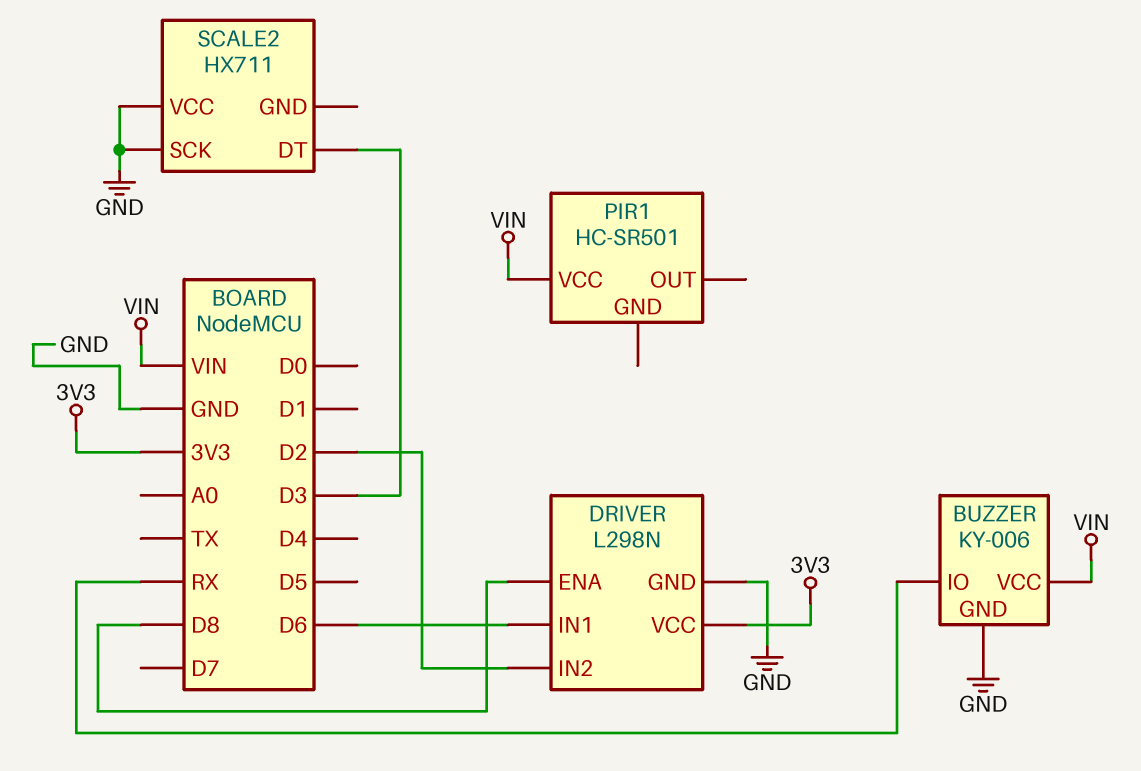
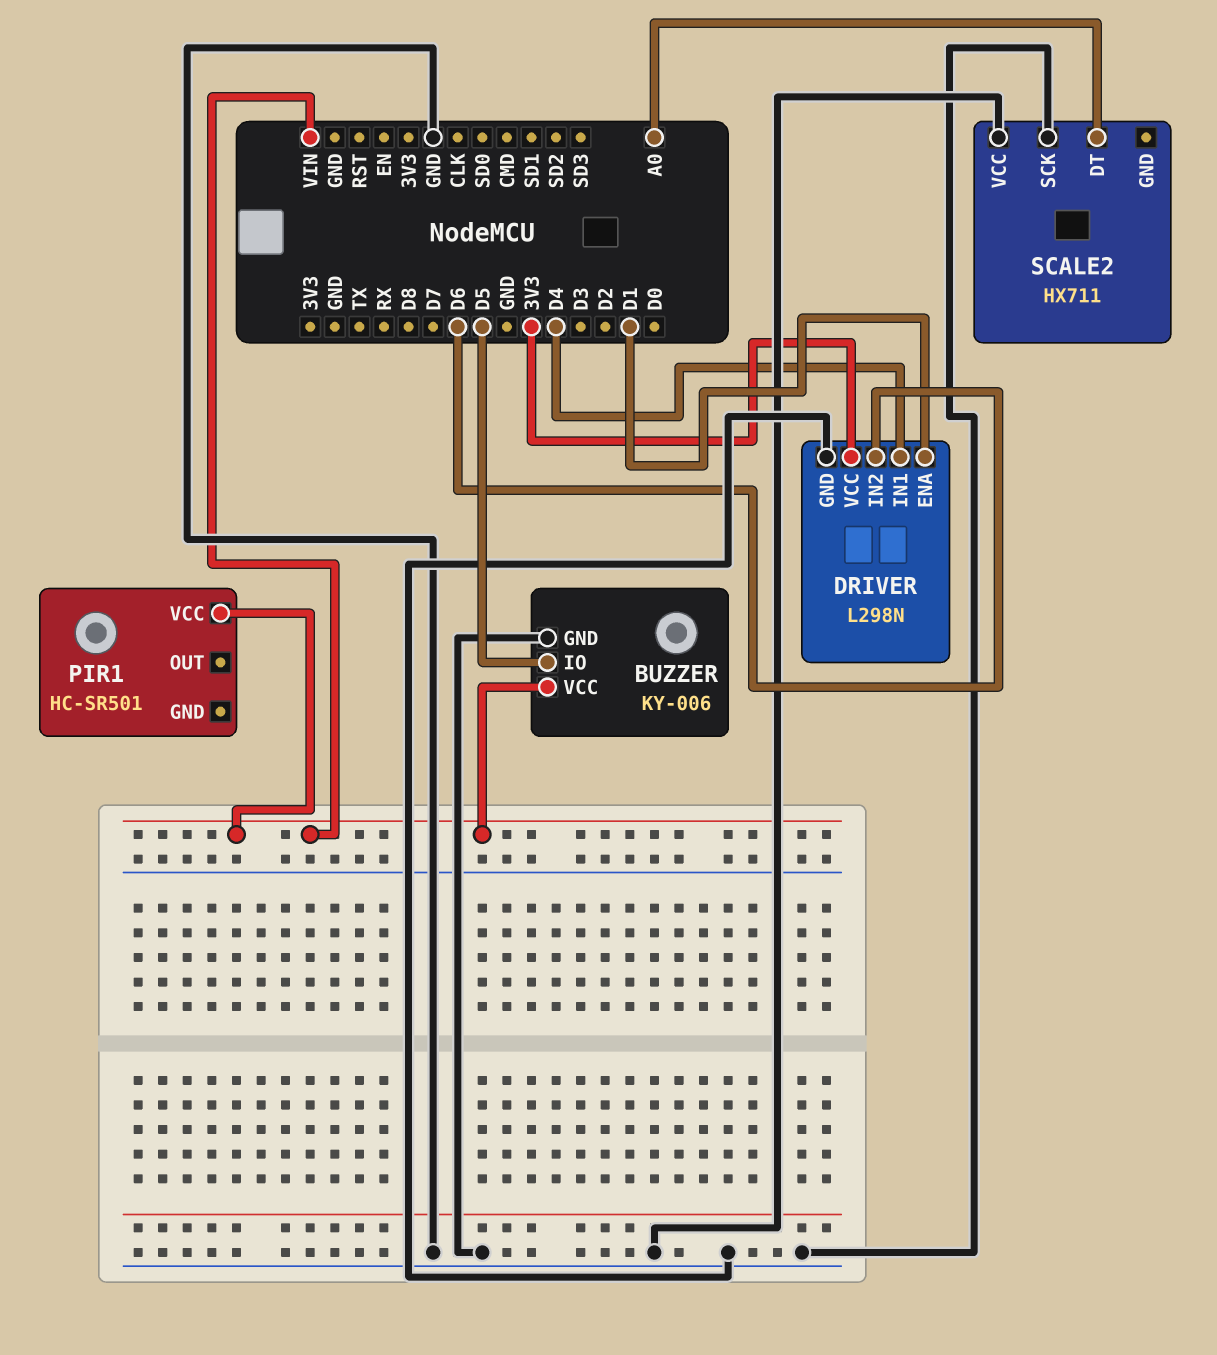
BUZZER pin IO: RX -> D5
DRIVER pin ENA: D8 -> D1
DRIVER pin IN1: D6 -> D4
DRIVER pin IN2: D2 -> D6
SCALE2 pin DT: D3 -> A0

